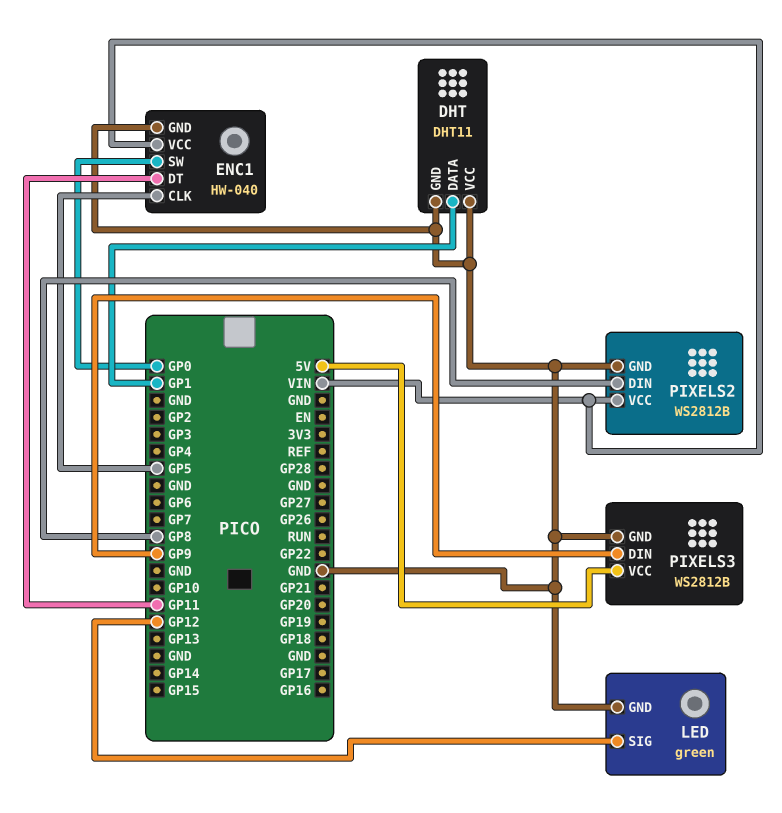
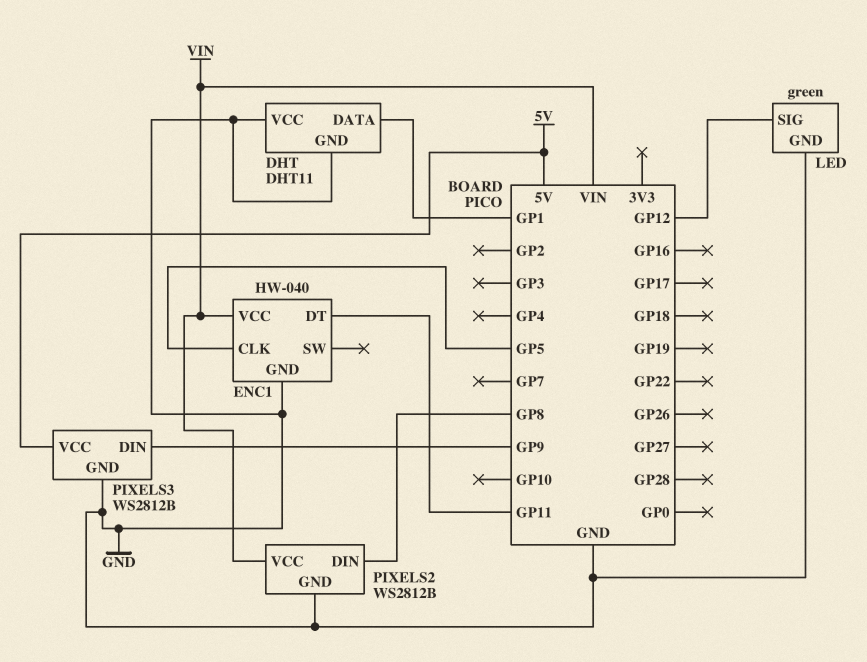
ENC1 pin SW: GP0 -> none

